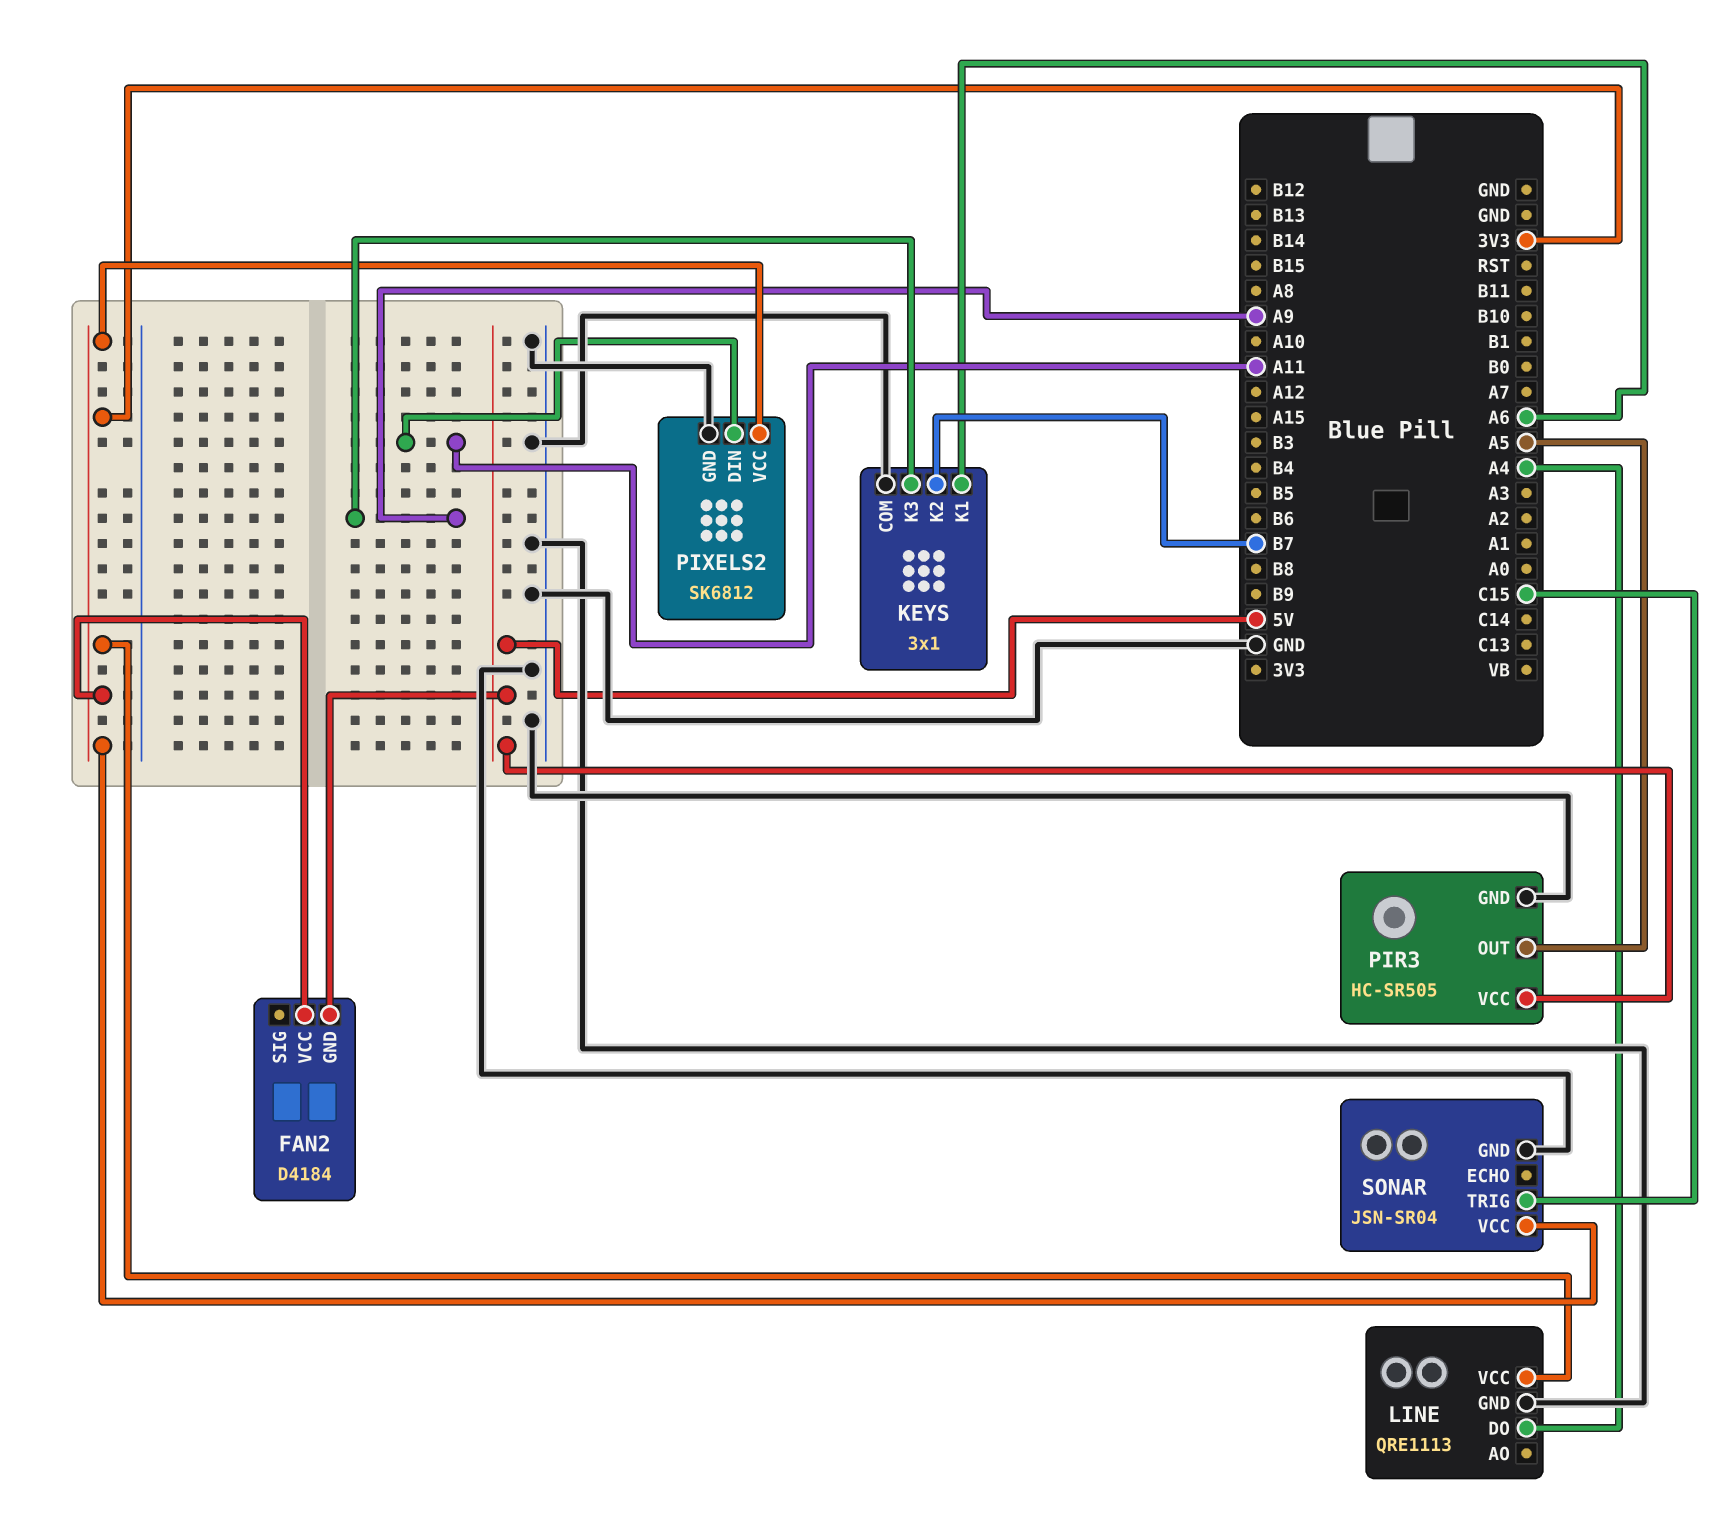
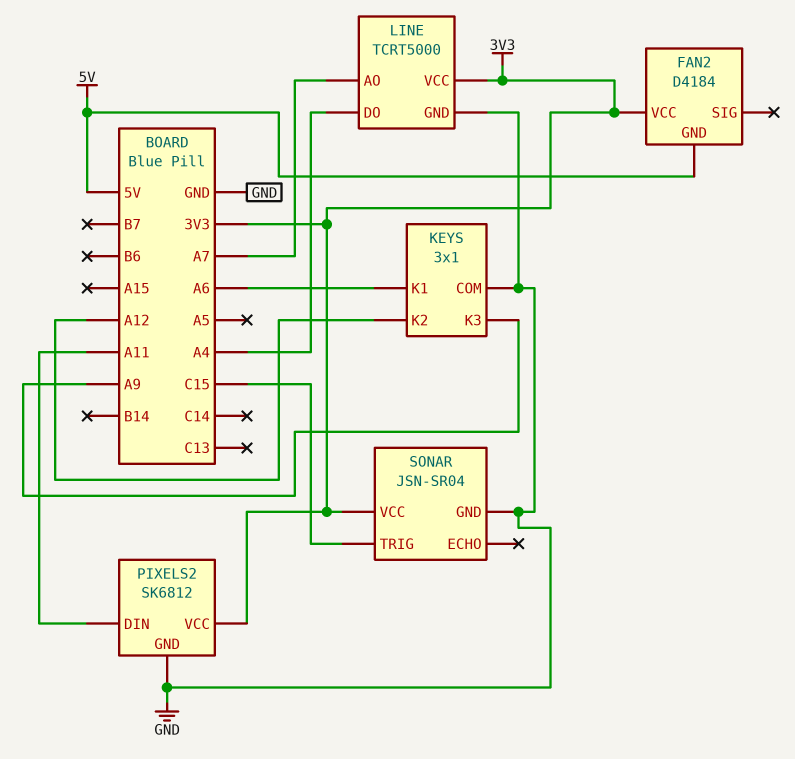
KEYS pin K2: B7 -> A12
LINE: QRE1113 -> TCRT5000
LINE pin AO: none -> A7
PIR3: HC-SR505 -> none
PIR3 pin GND: GND -> none
PIR3 pin OUT: A5 -> none
PIR3 pin VCC: 5V -> none

